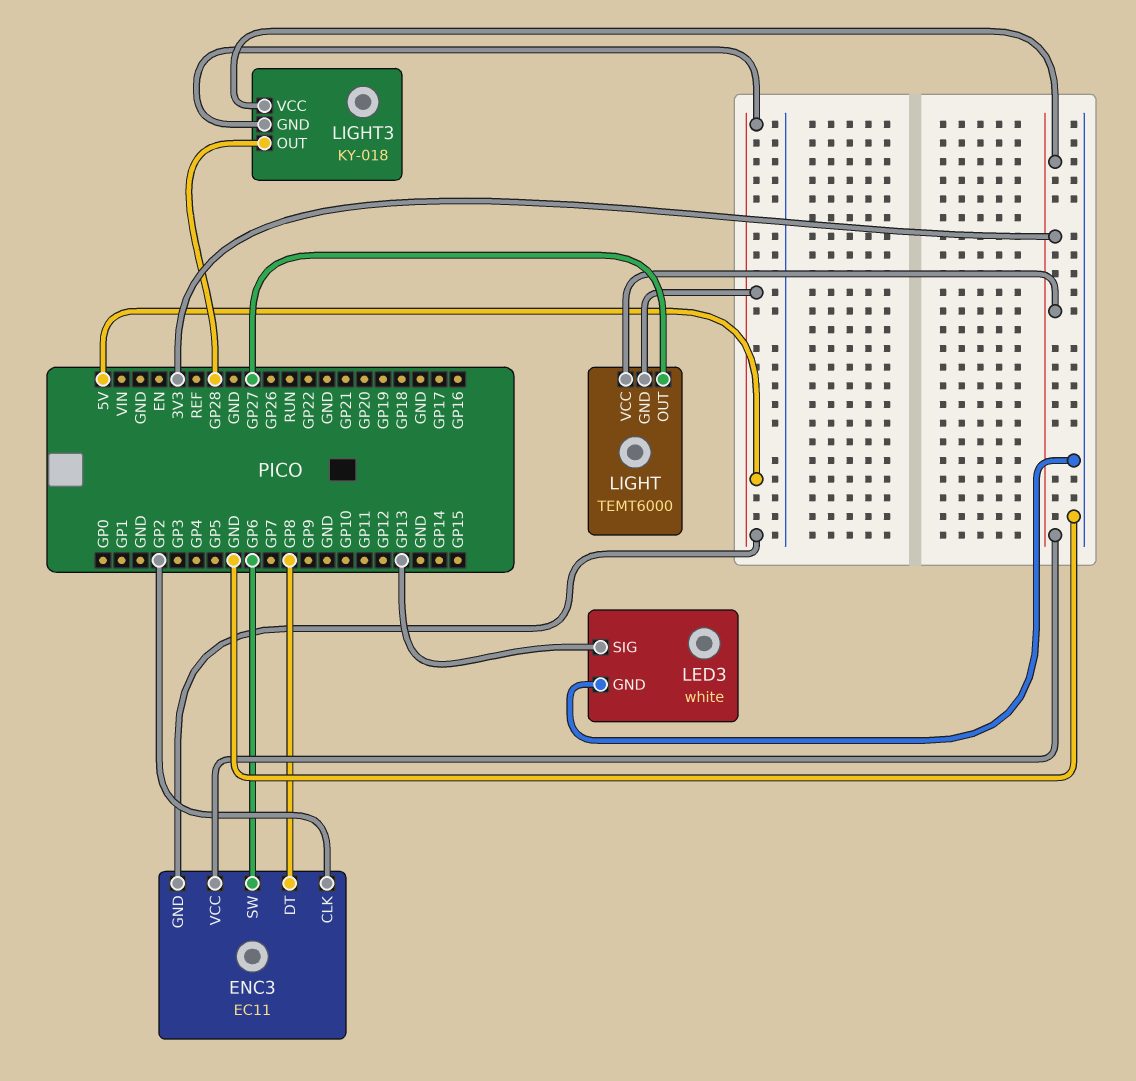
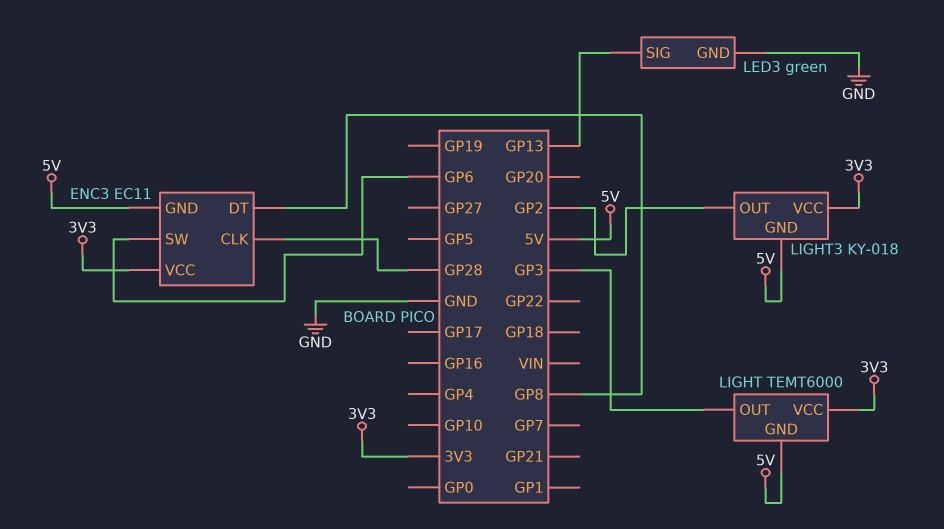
ENC3 pin CLK: GP2 -> GP28
LED3: white -> green
LIGHT pin OUT: GP27 -> GP3
LIGHT3 pin OUT: GP28 -> GP2

